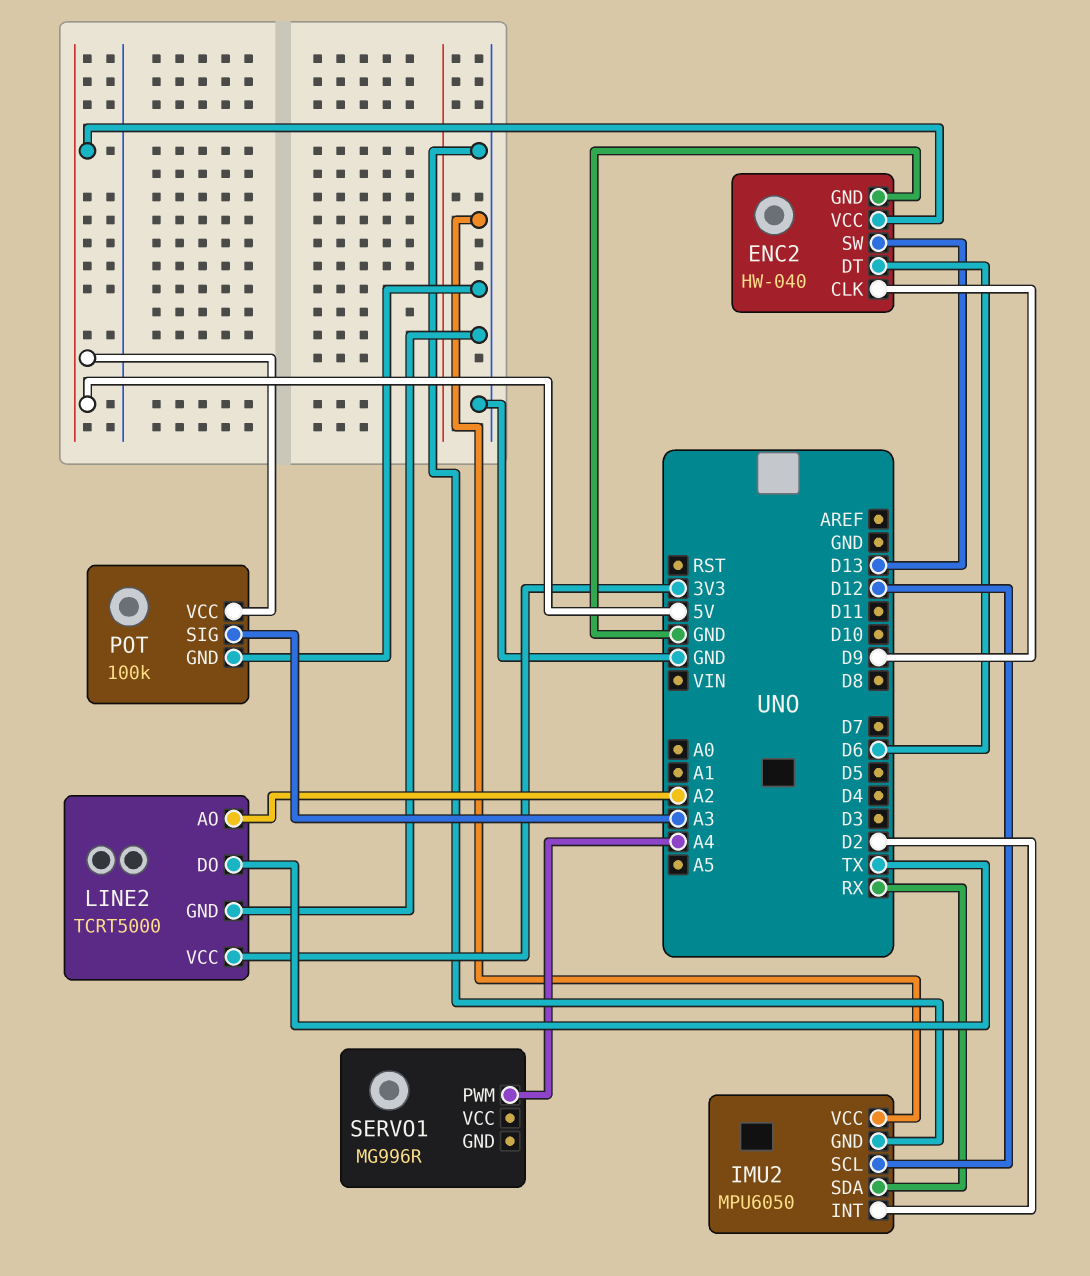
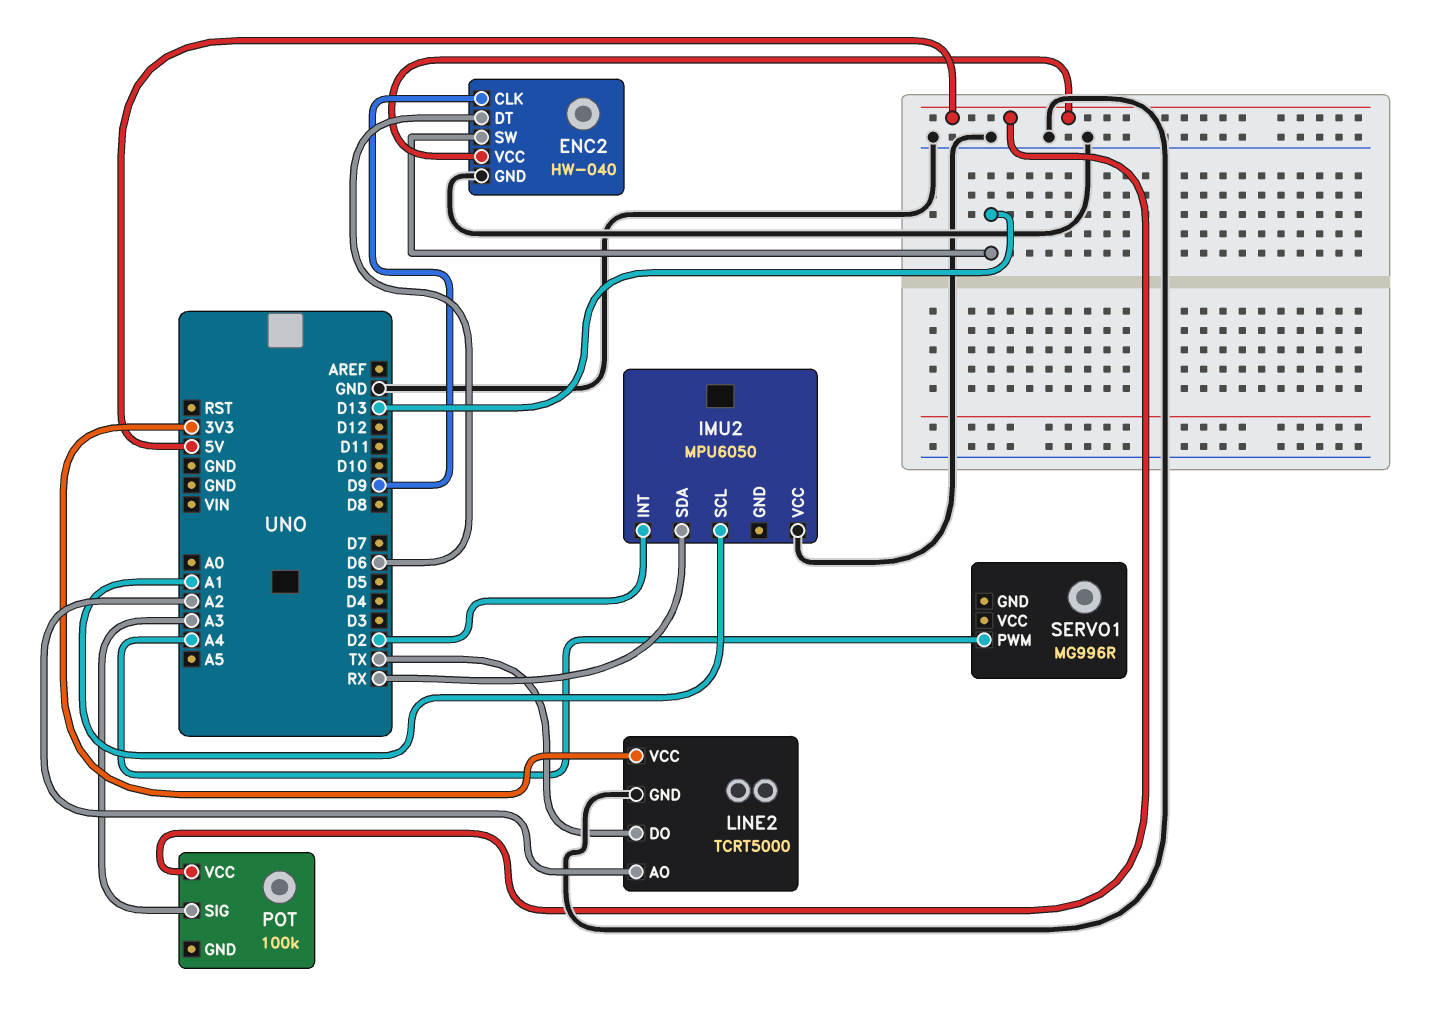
IMU2 pin GND: GND -> none
IMU2 pin SCL: D12 -> A1
POT pin GND: GND -> none

